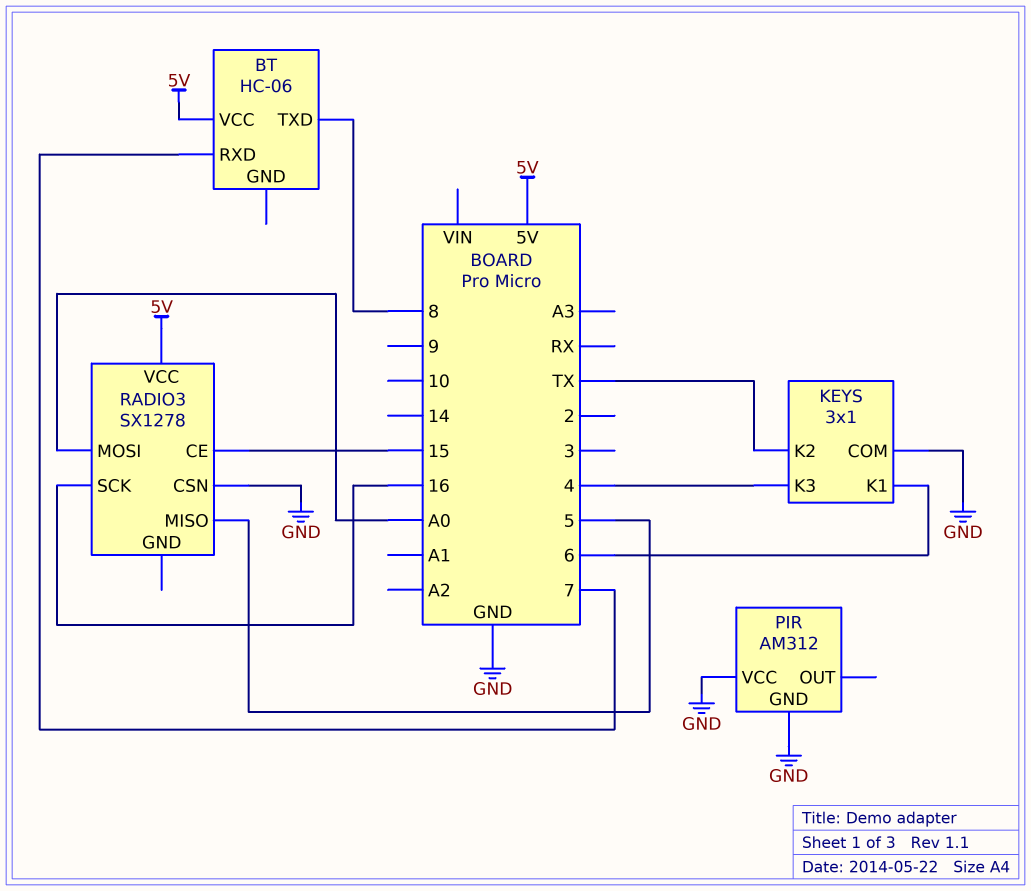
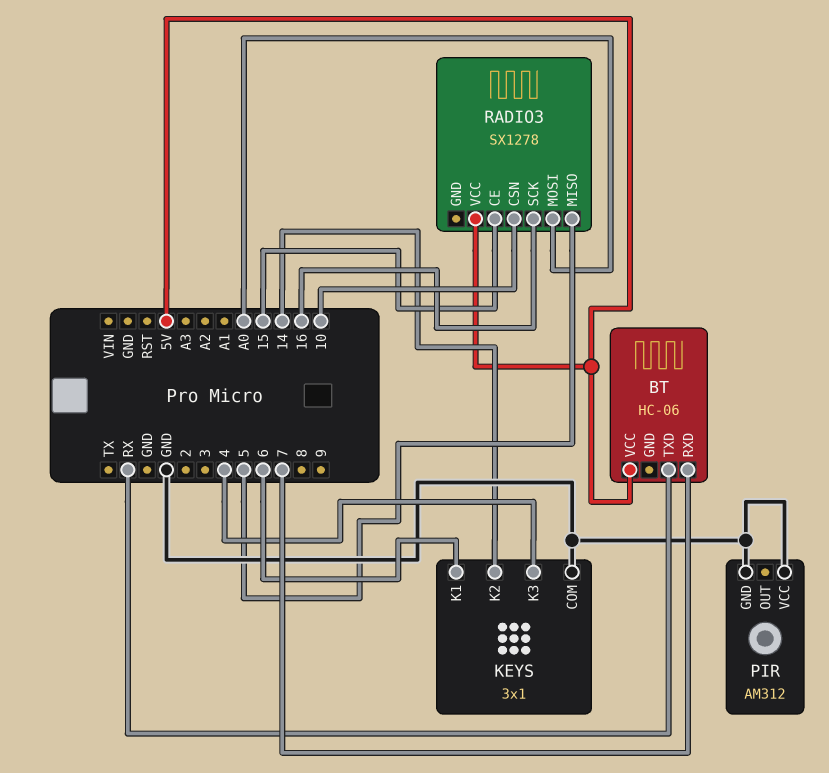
BT pin TXD: 8 -> RX
KEYS pin K2: TX -> 14
RADIO3 pin CSN: GND -> 10

